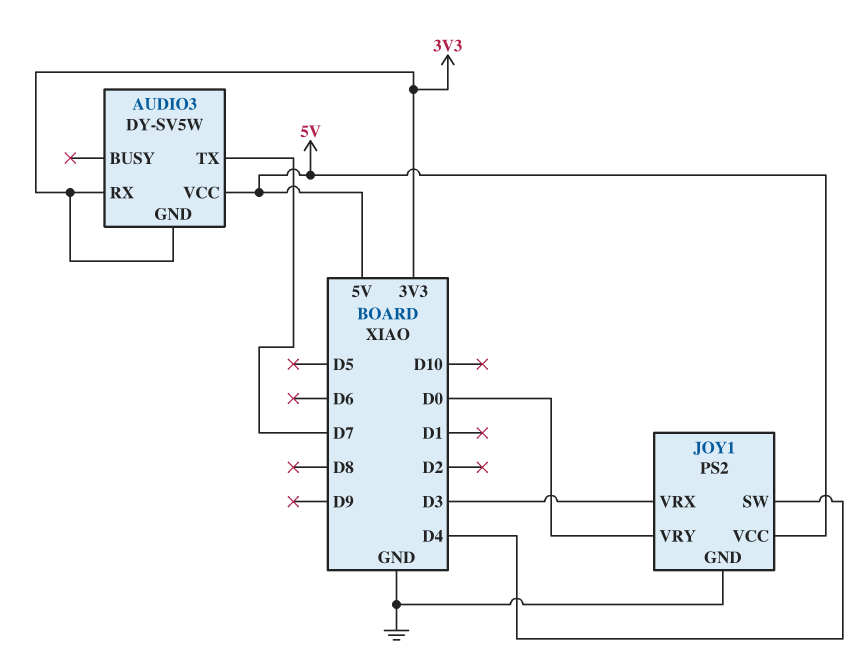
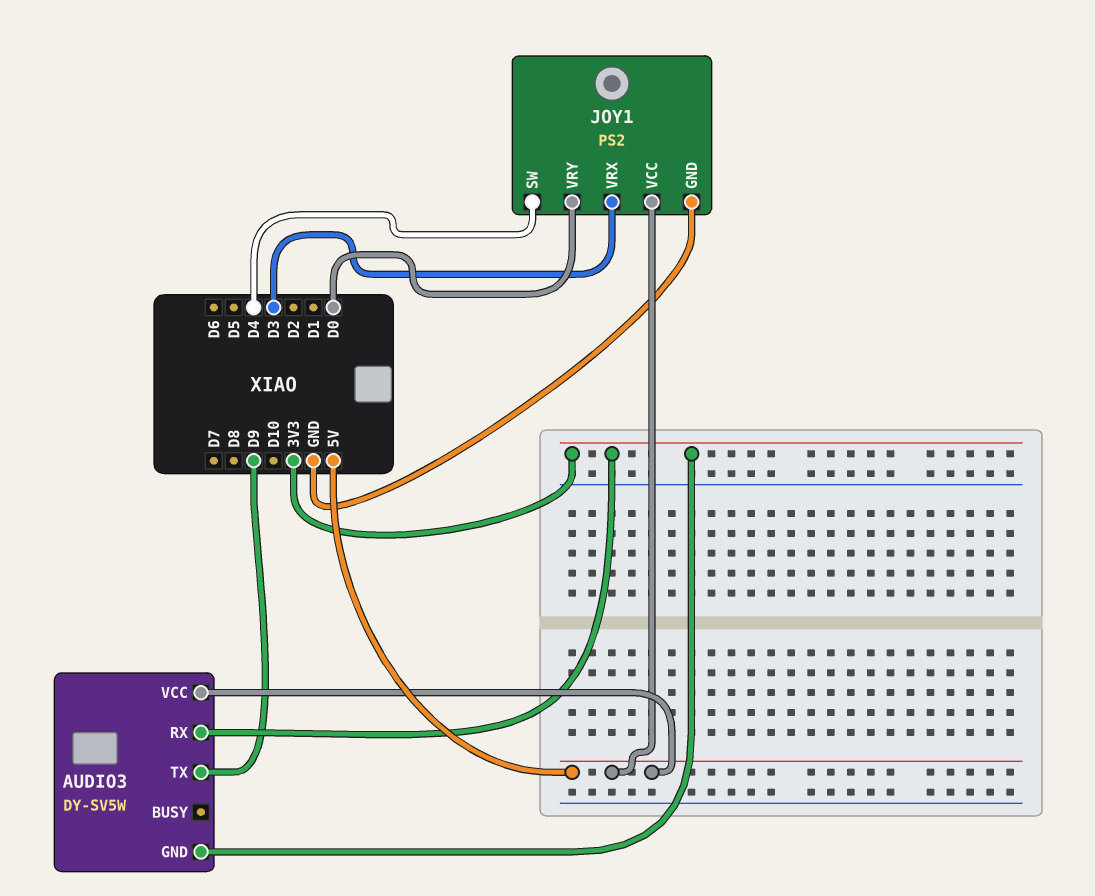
AUDIO3 pin TX: D7 -> D9

